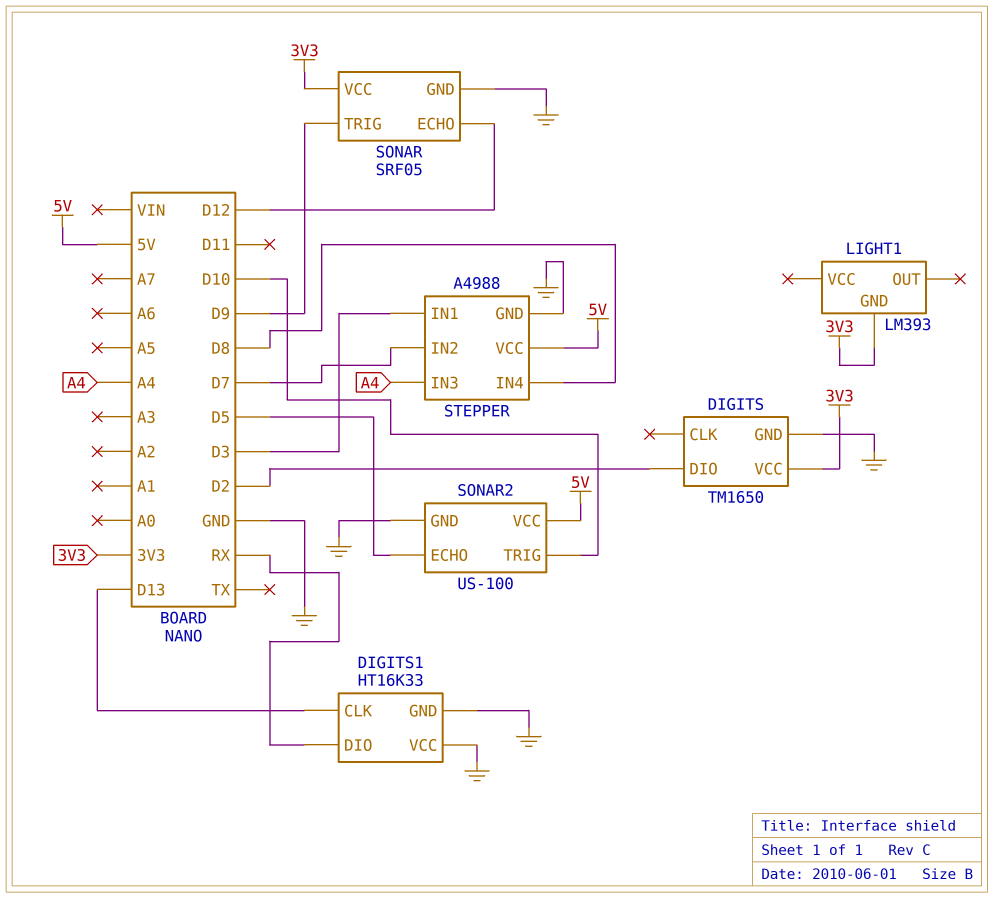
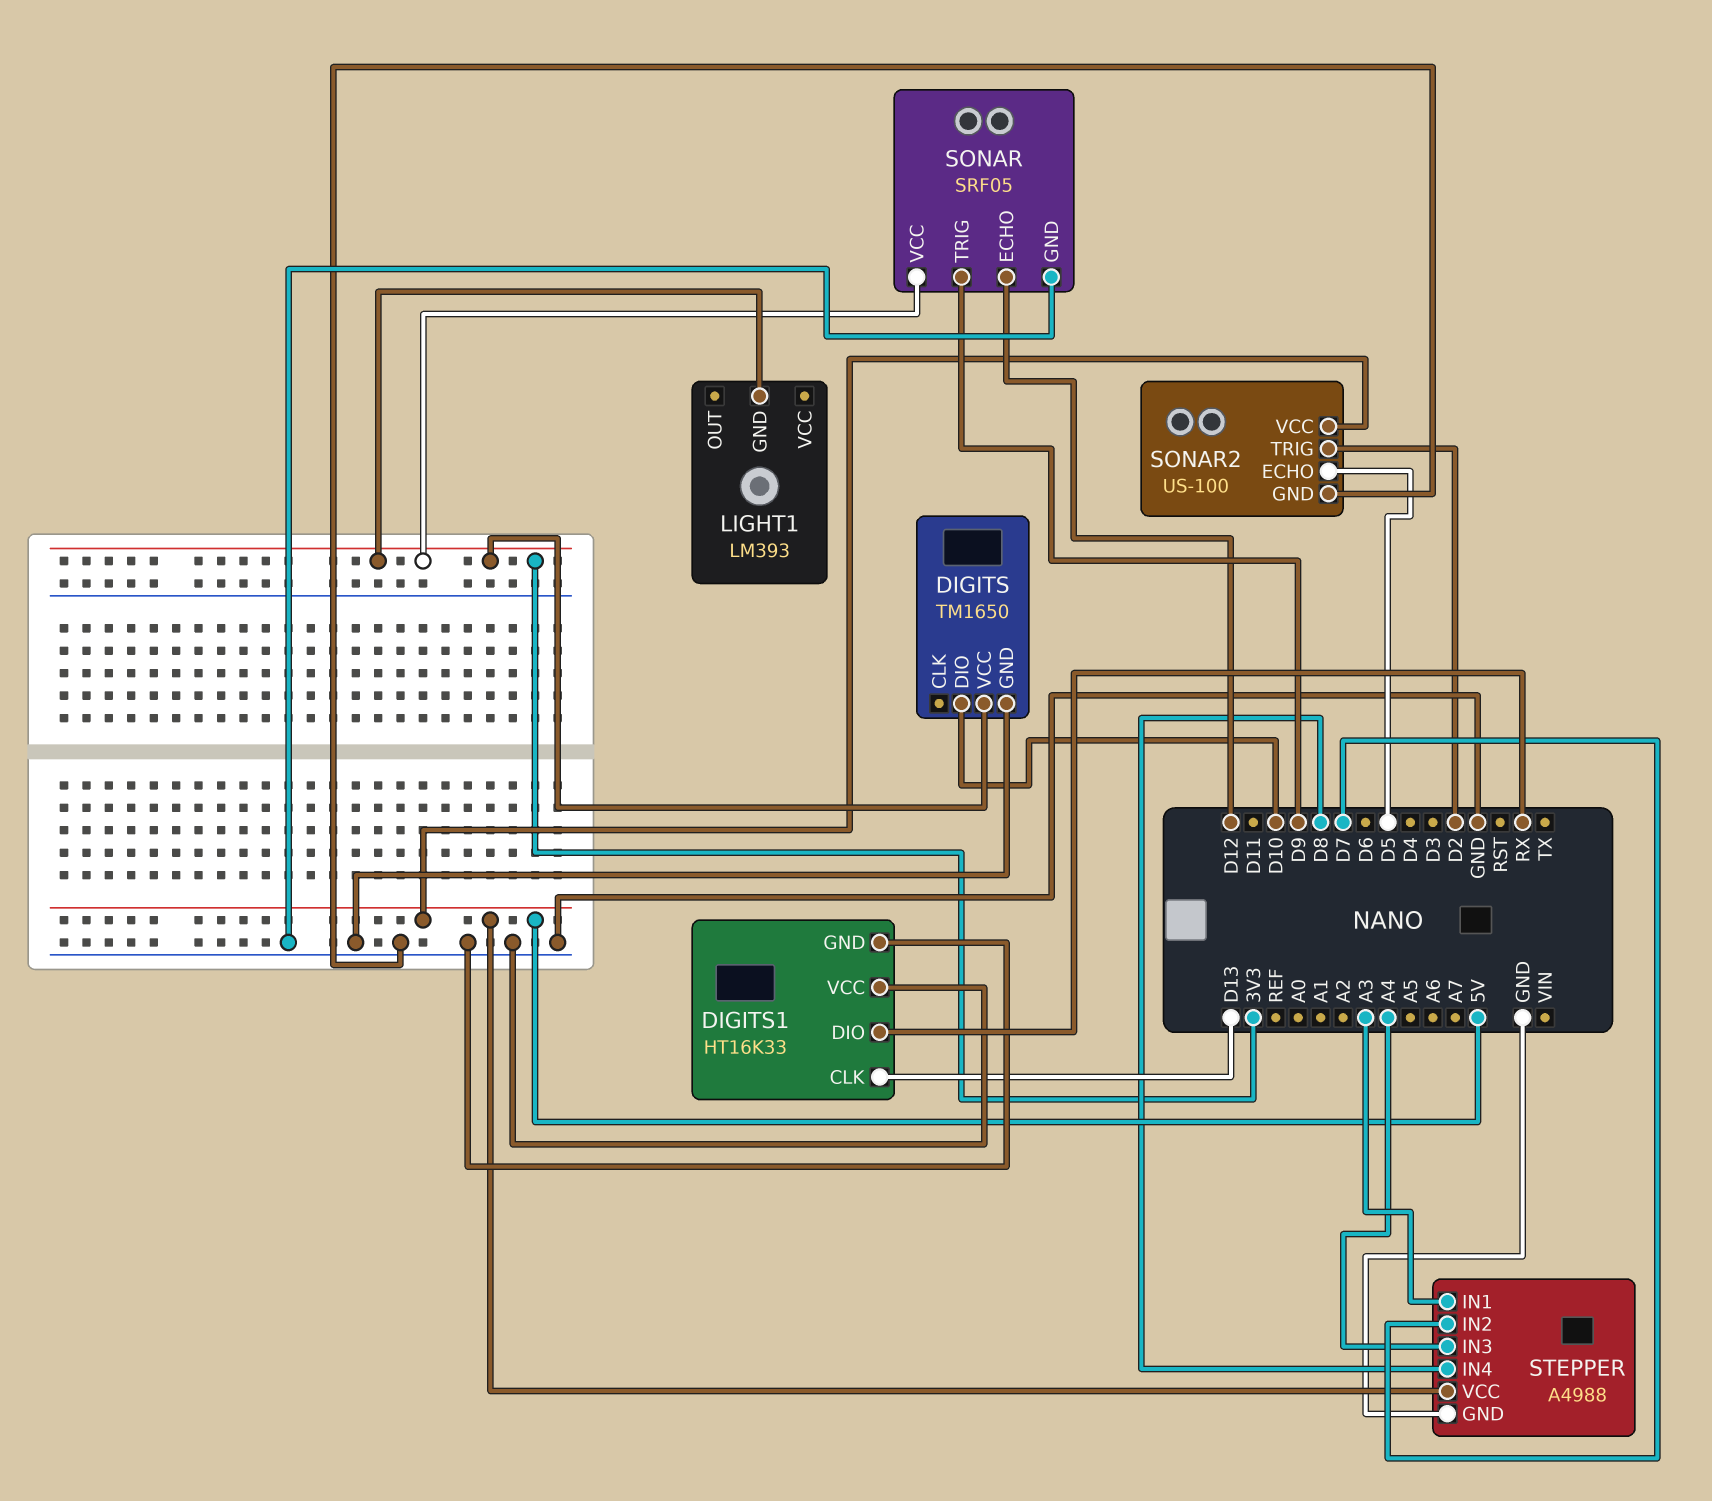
DIGITS pin DIO: D2 -> D10
SONAR2 pin TRIG: D10 -> D2
STEPPER pin IN1: D3 -> A3

